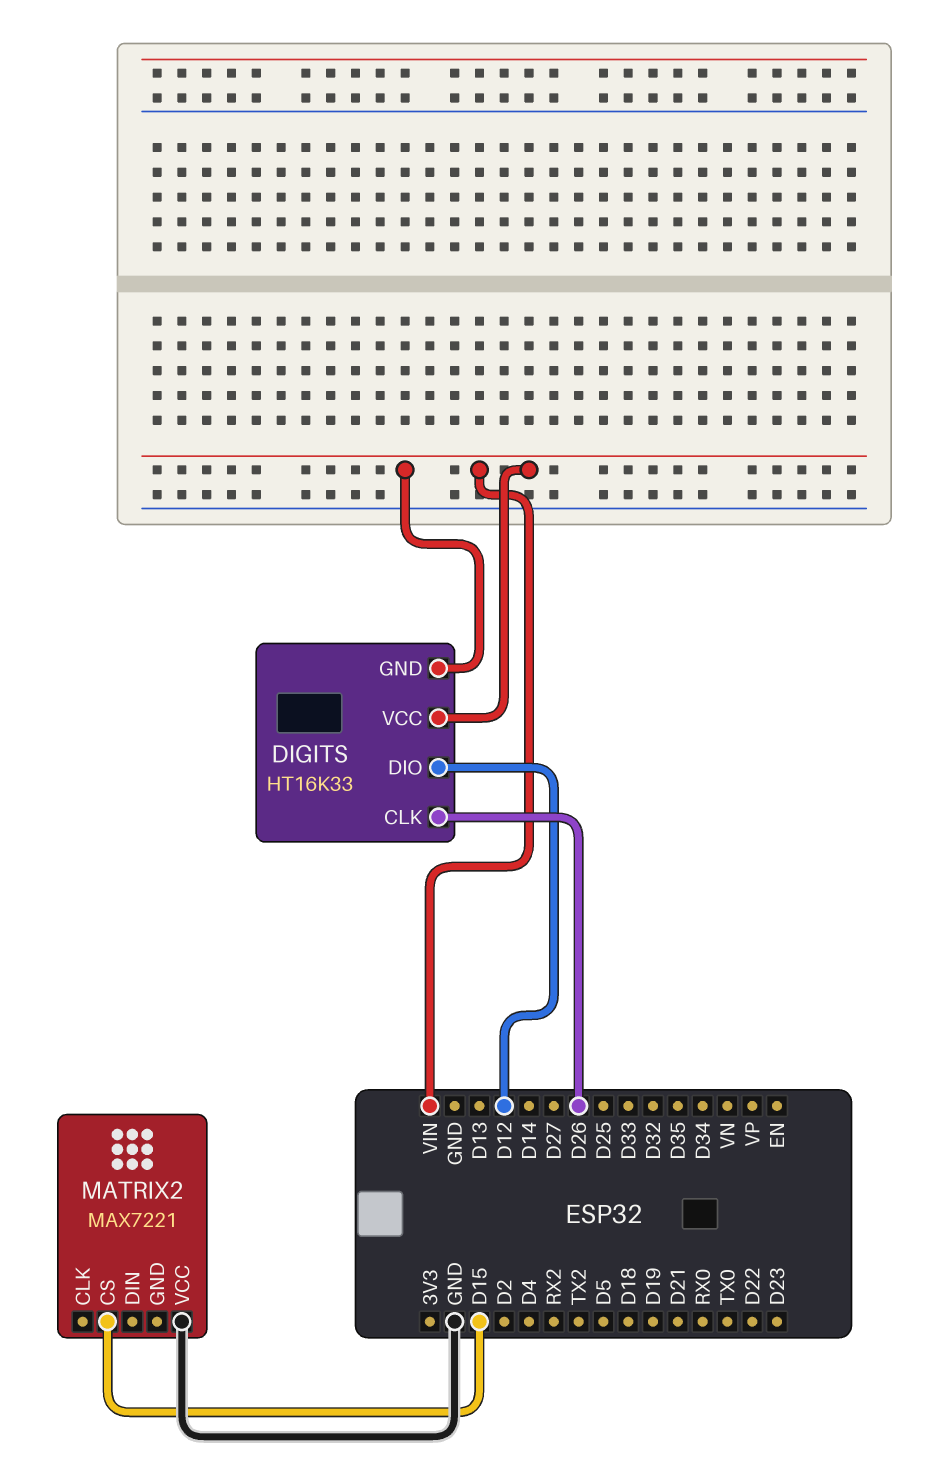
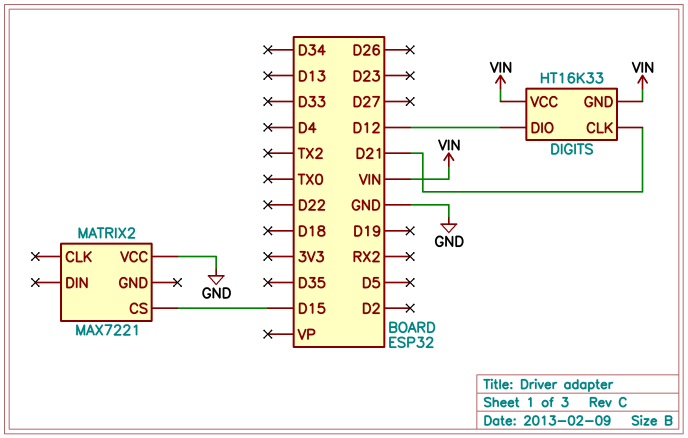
DIGITS pin CLK: D26 -> D21

